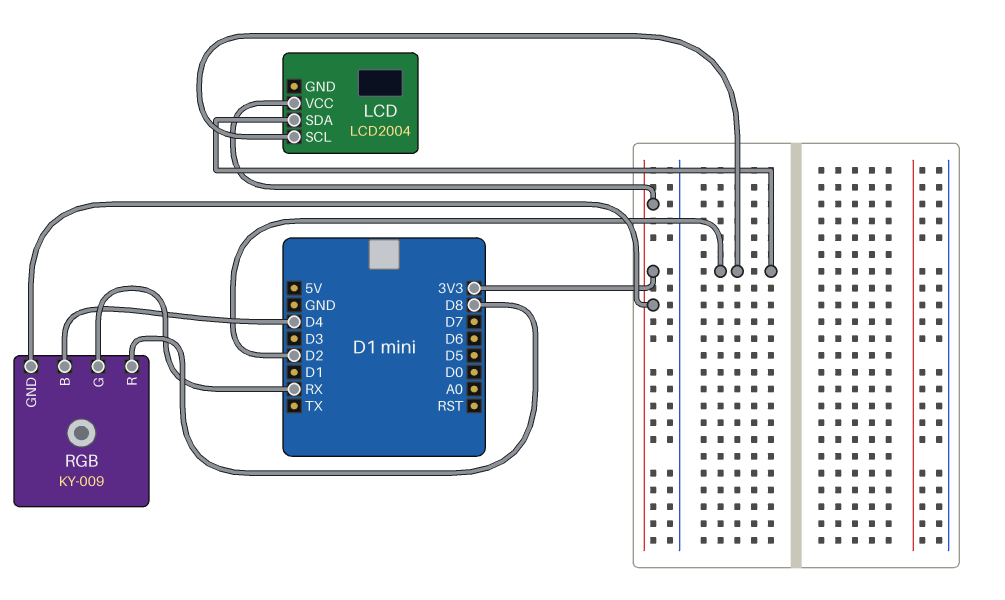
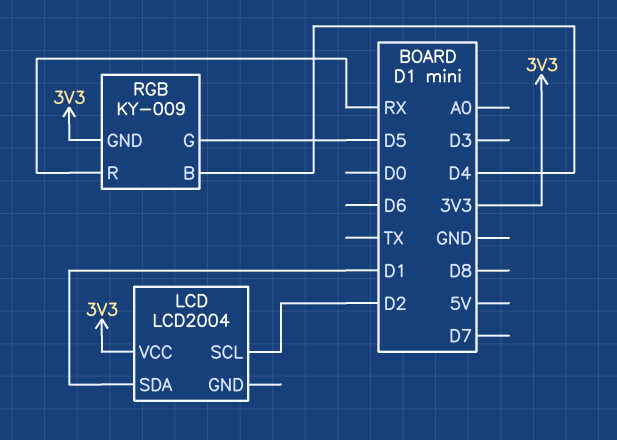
LCD pin SDA: D2 -> D1
RGB pin G: RX -> D5
RGB pin R: D8 -> RX

